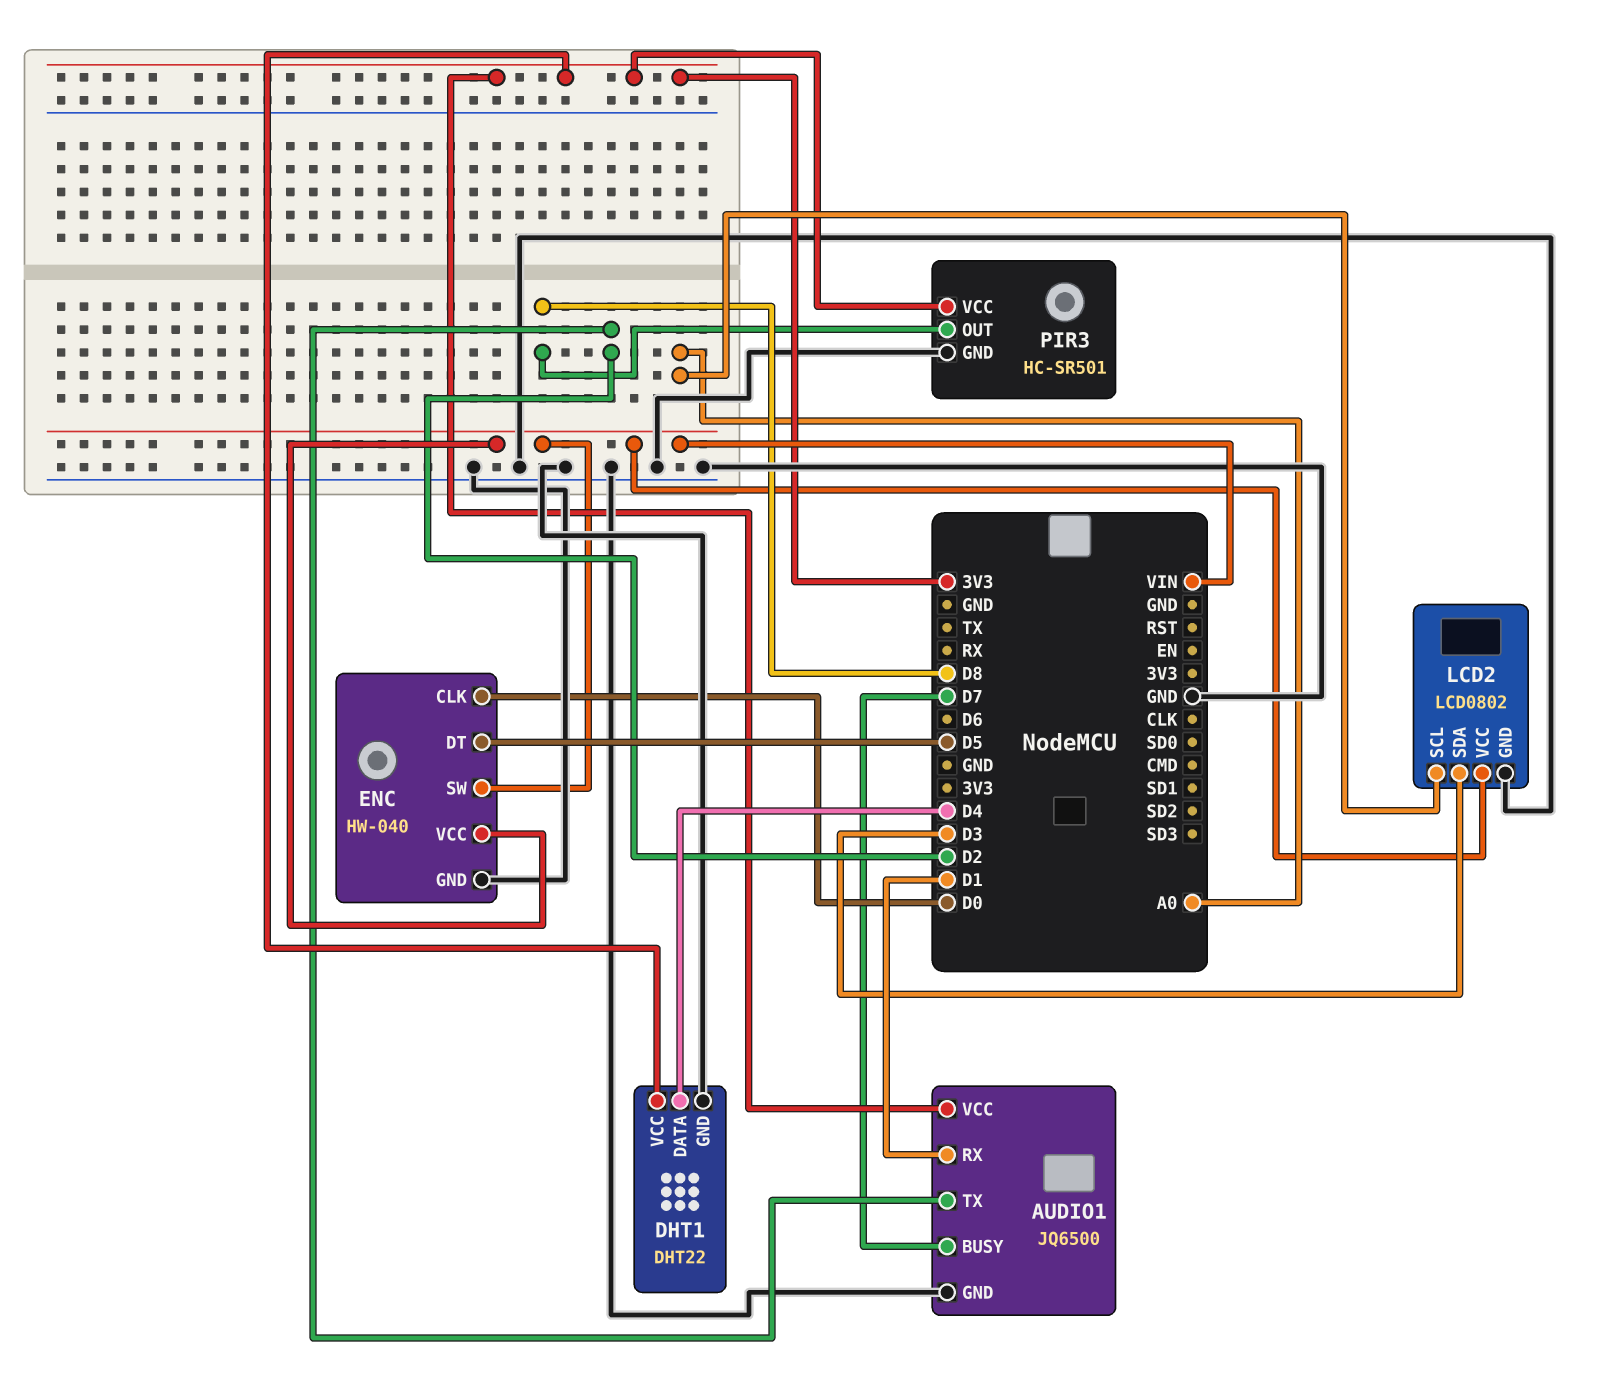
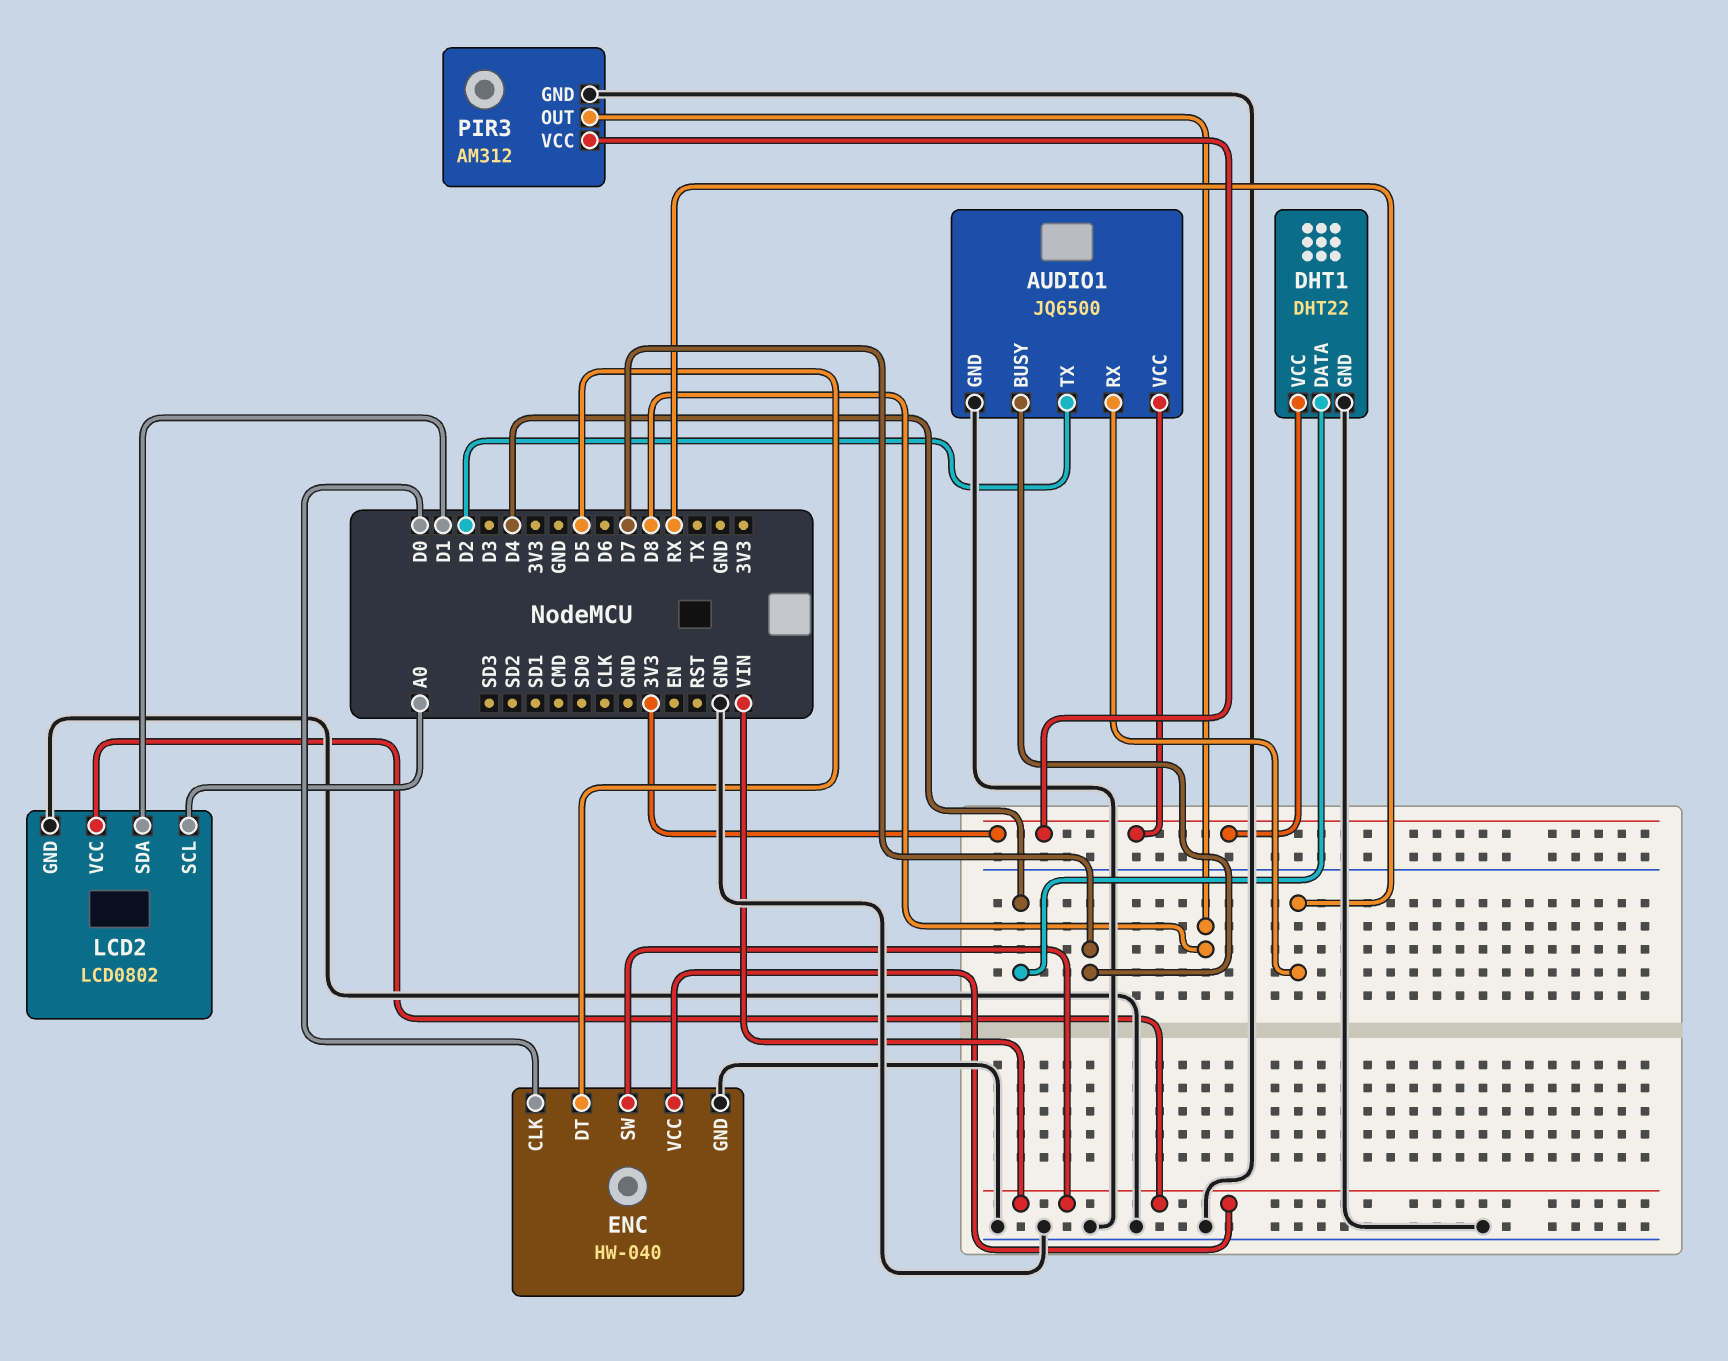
AUDIO1 pin RX: D1 -> RX
LCD2 pin SDA: D3 -> D1
PIR3: HC-SR501 -> AM312

